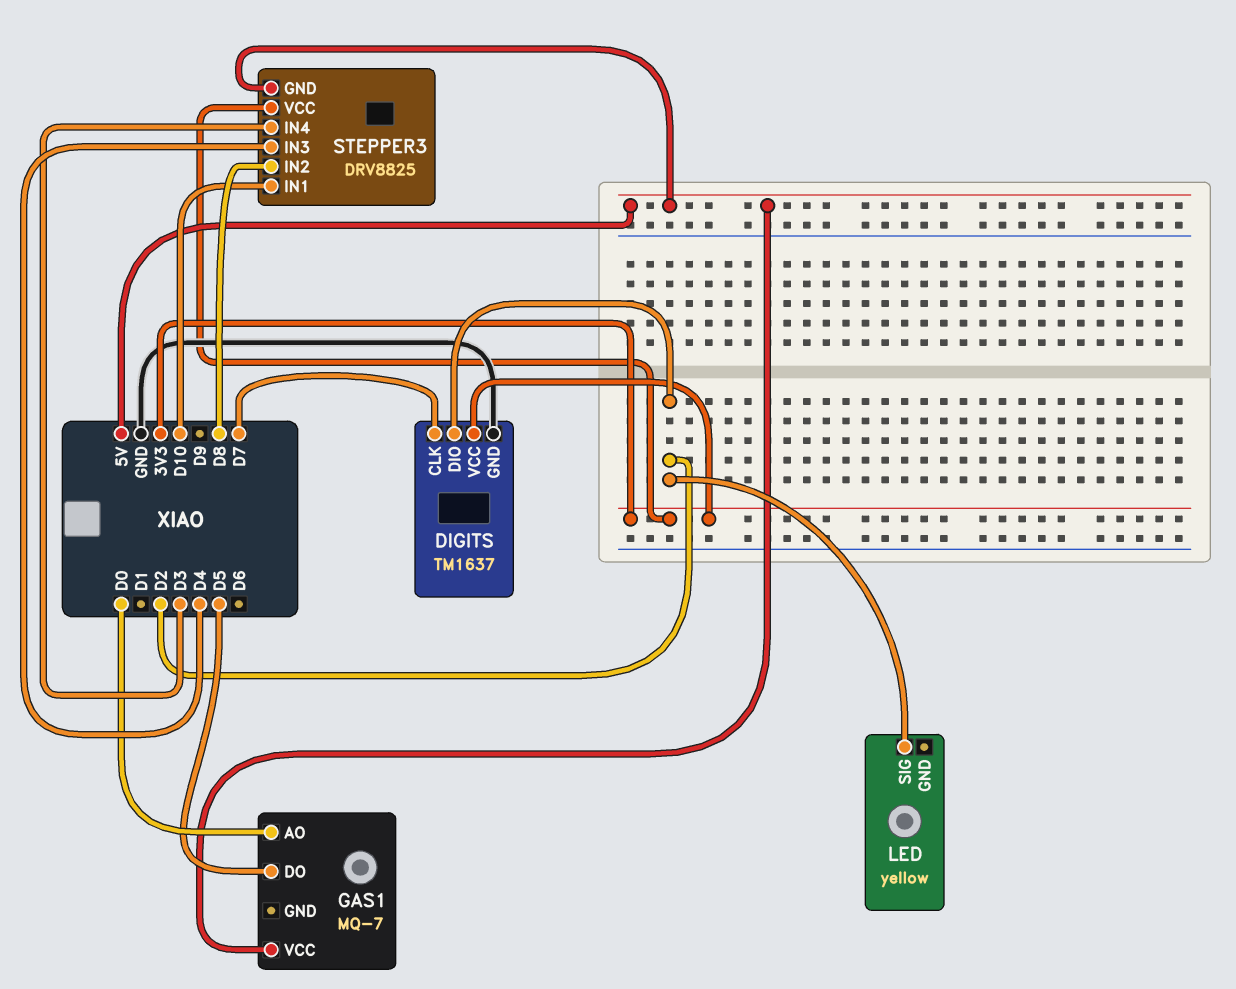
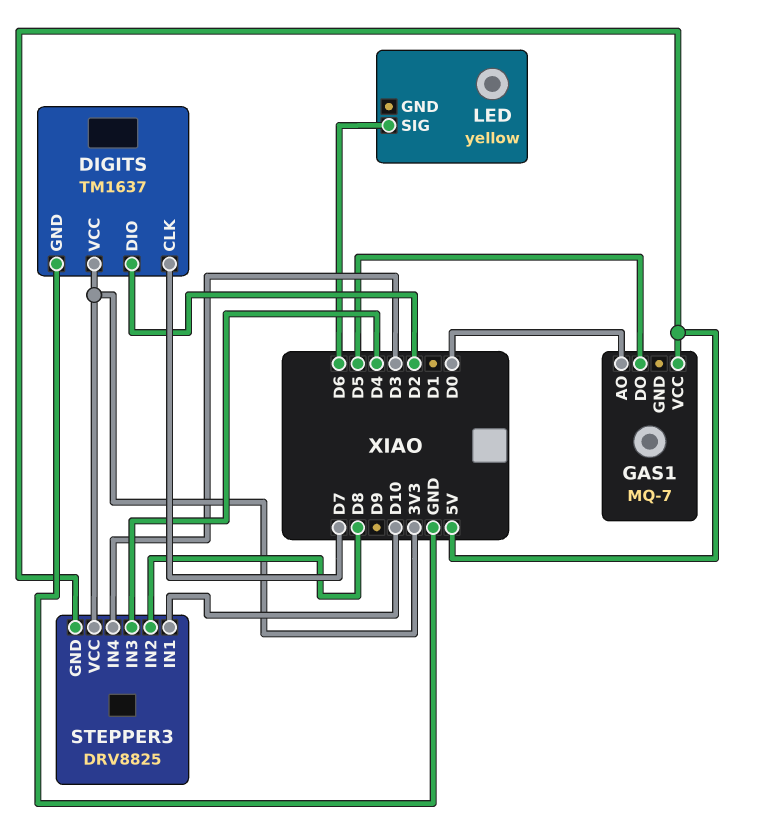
LED pin SIG: D2 -> D6

